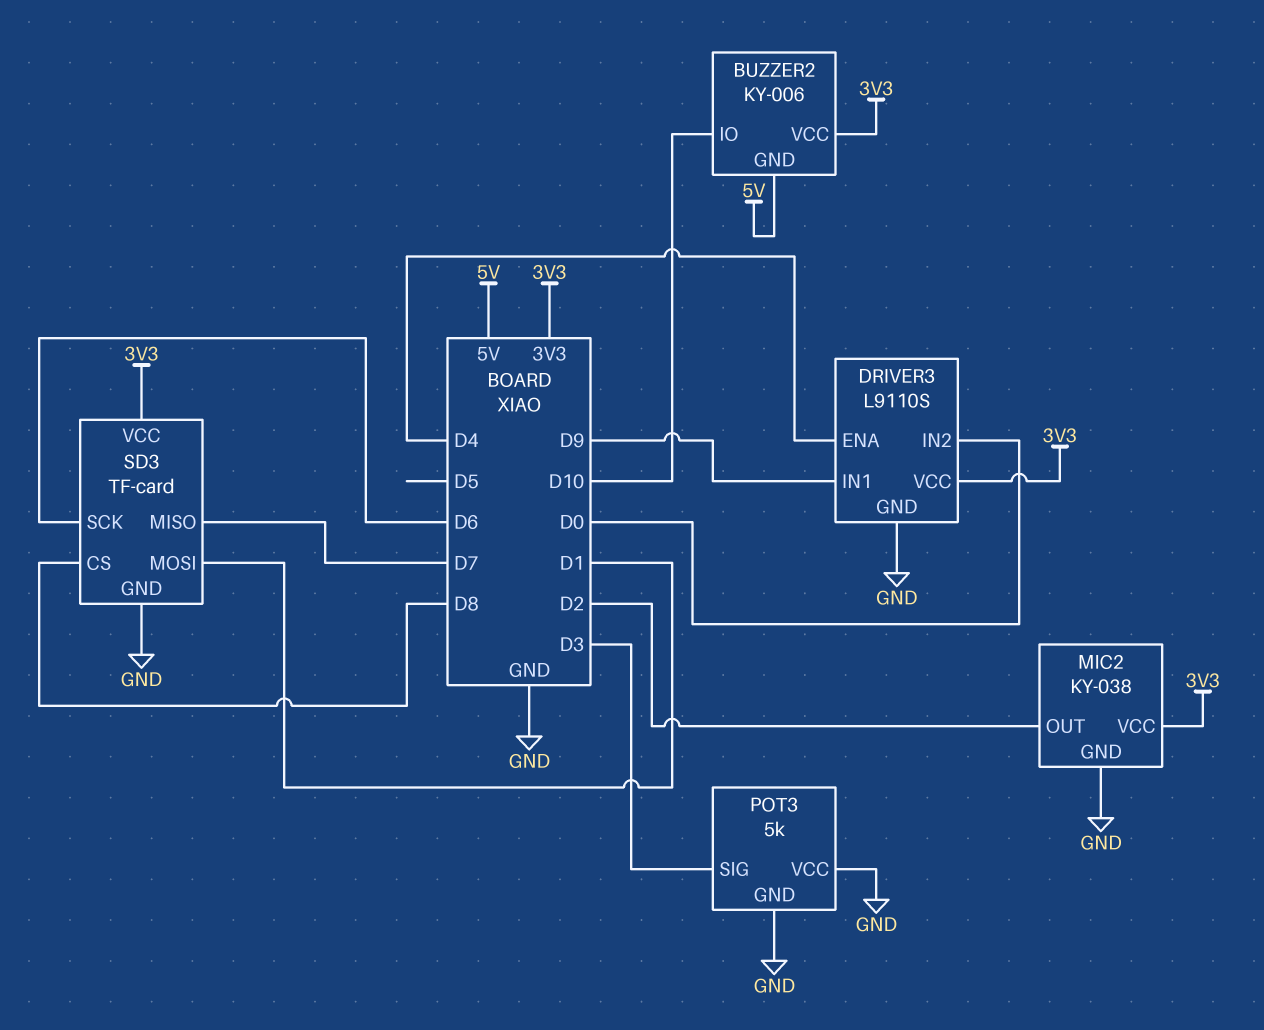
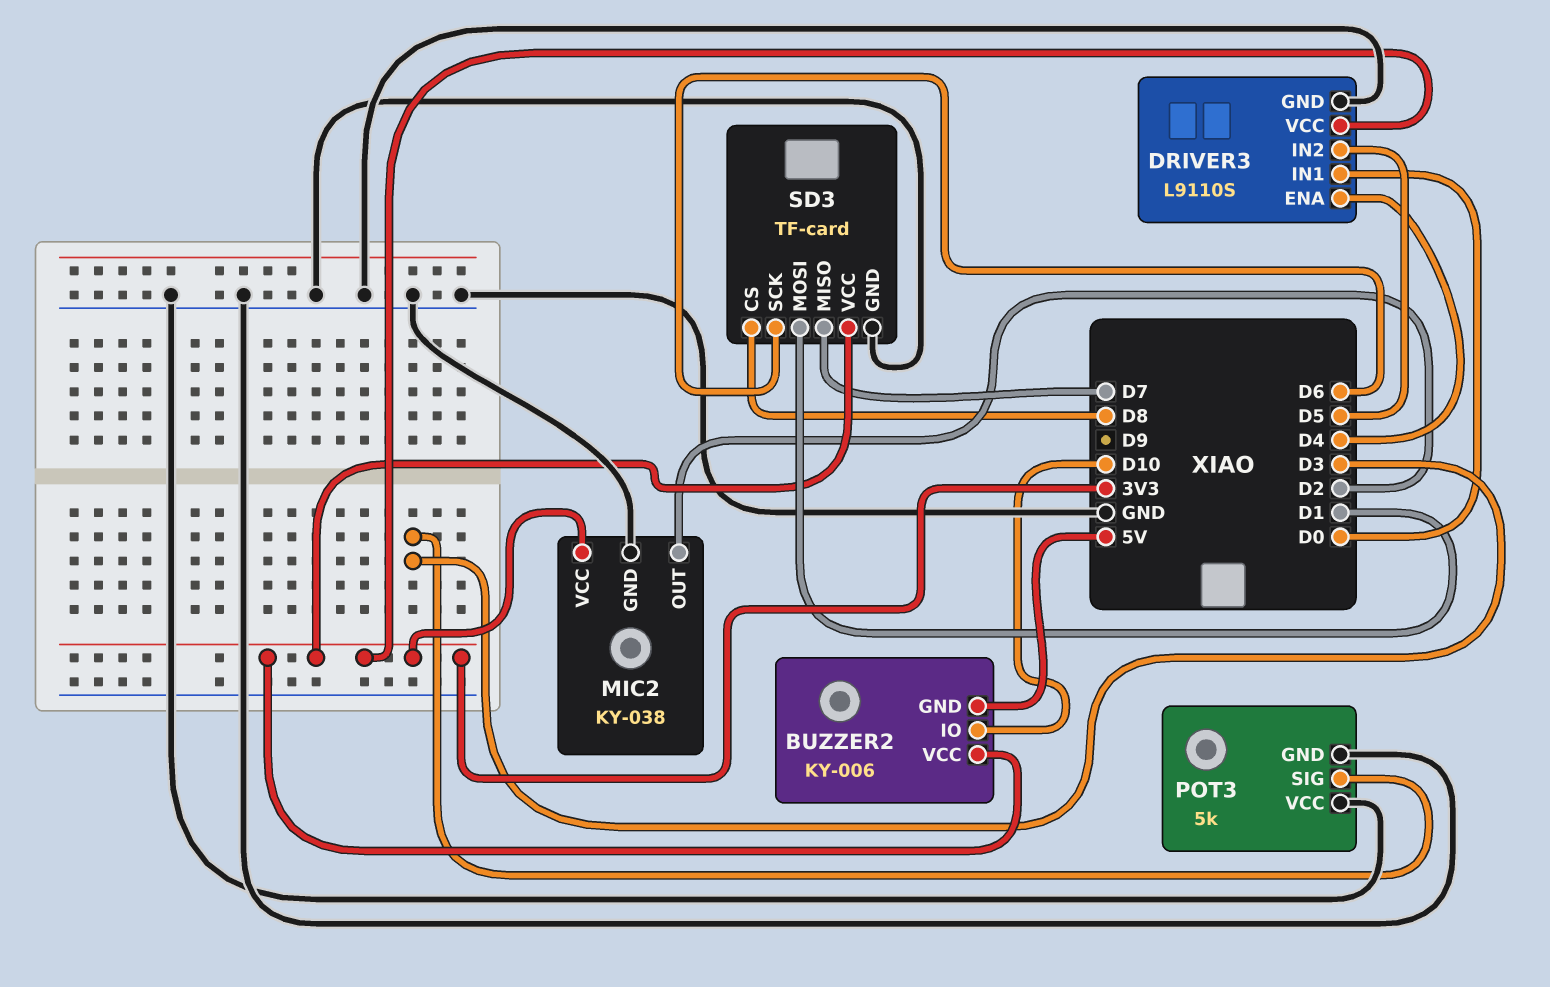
DRIVER3 pin IN1: D9 -> D0
DRIVER3 pin IN2: D0 -> D5

